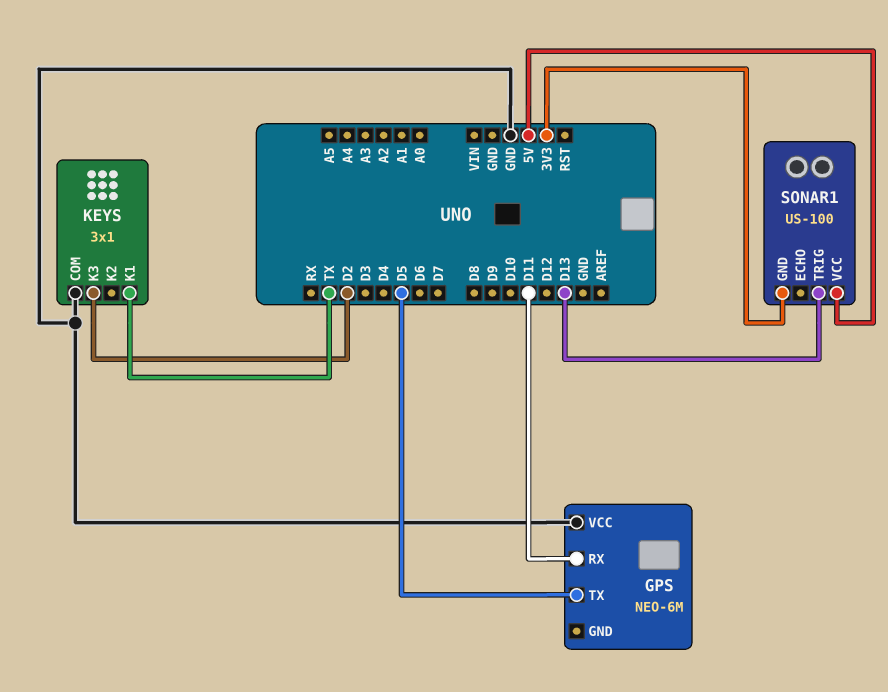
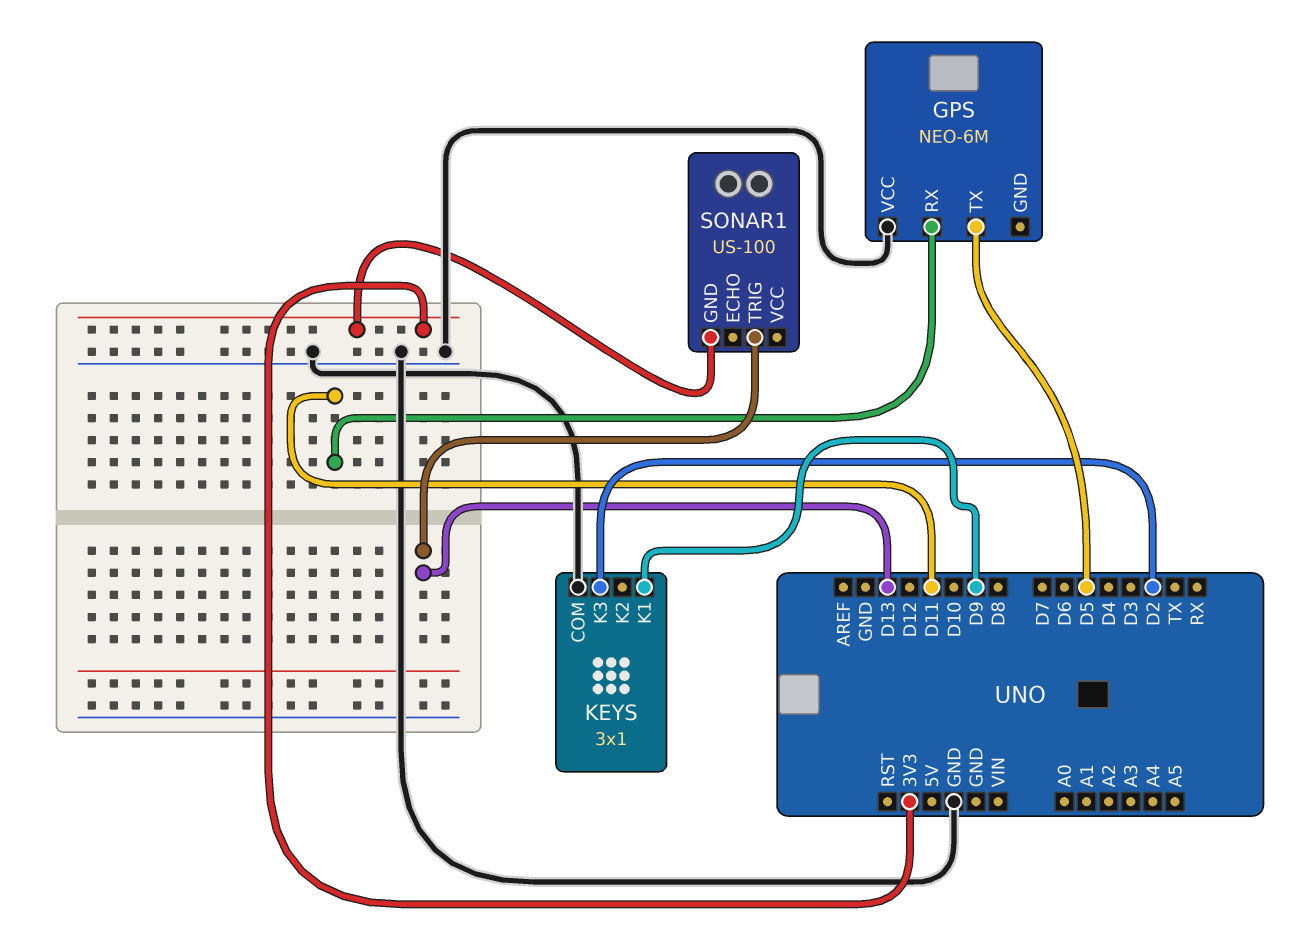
KEYS pin K1: TX -> D9
SONAR1 pin VCC: 5V -> none

